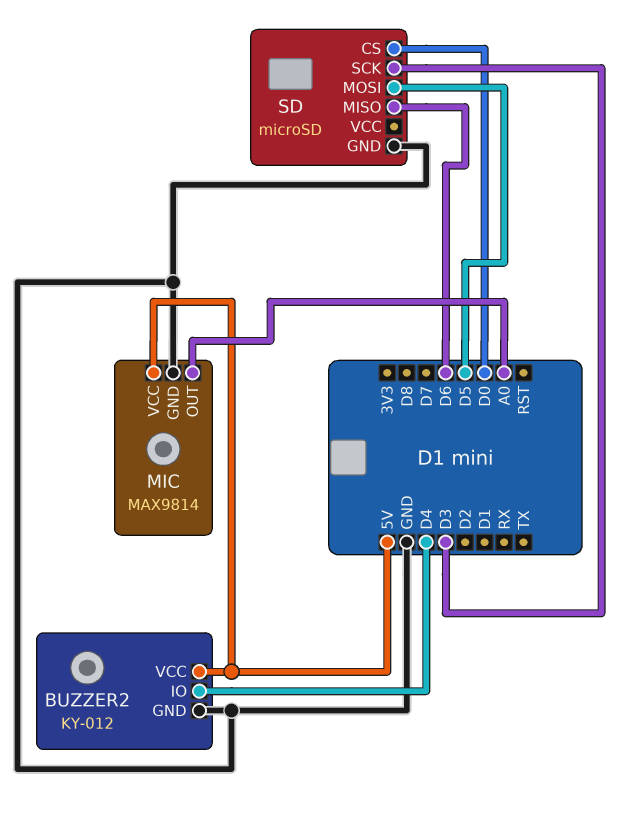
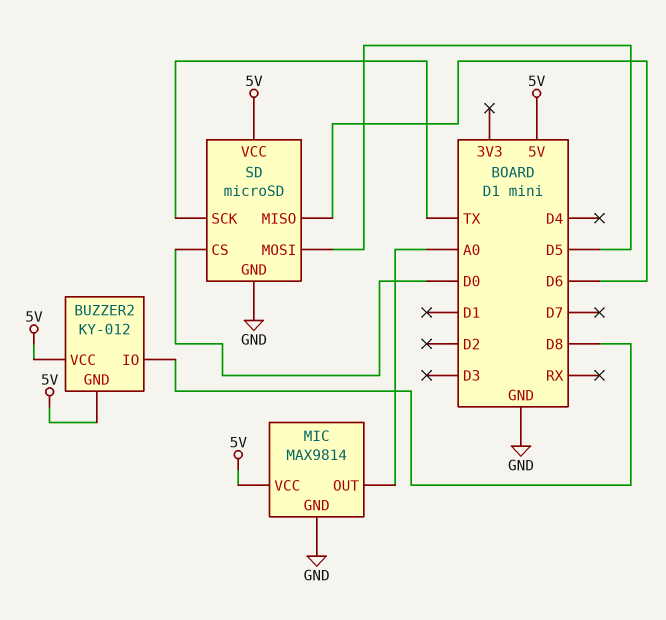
BUZZER2 pin GND: GND -> 5V
BUZZER2 pin IO: D4 -> D8
SD pin SCK: D3 -> TX
SD pin VCC: none -> 5V

